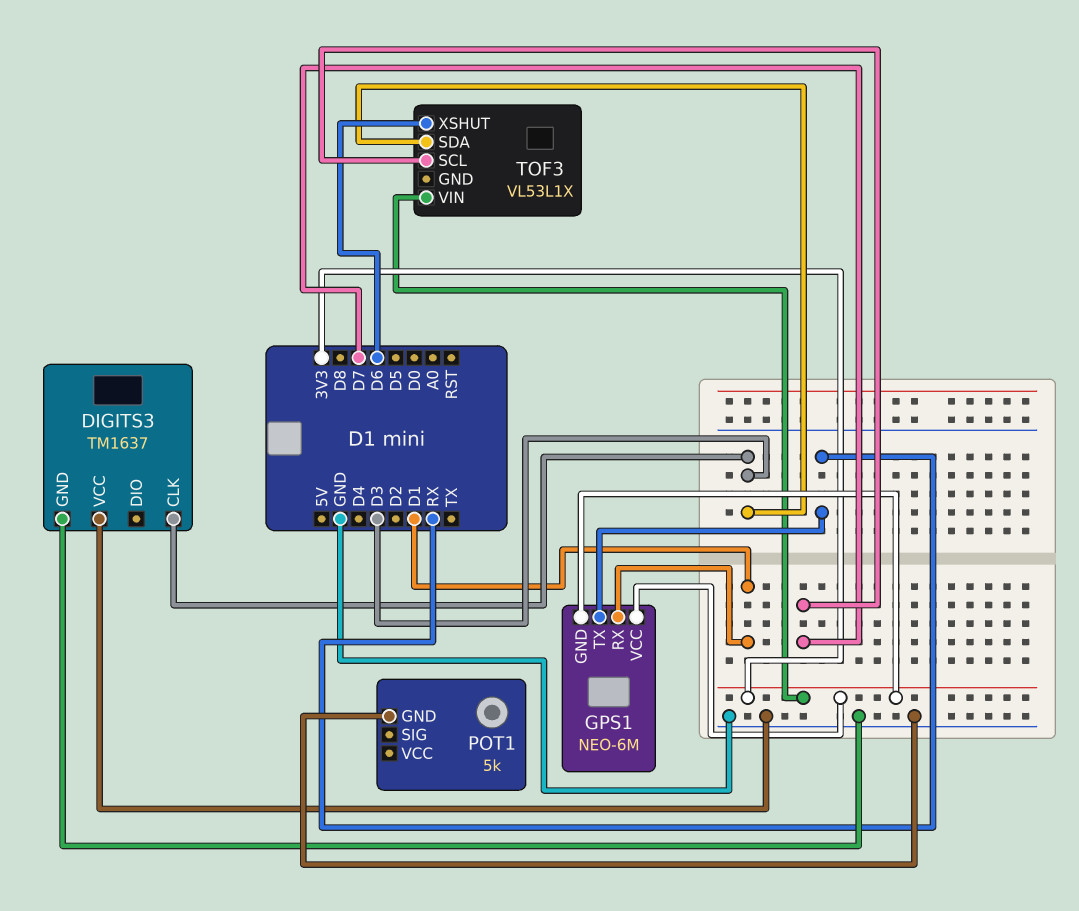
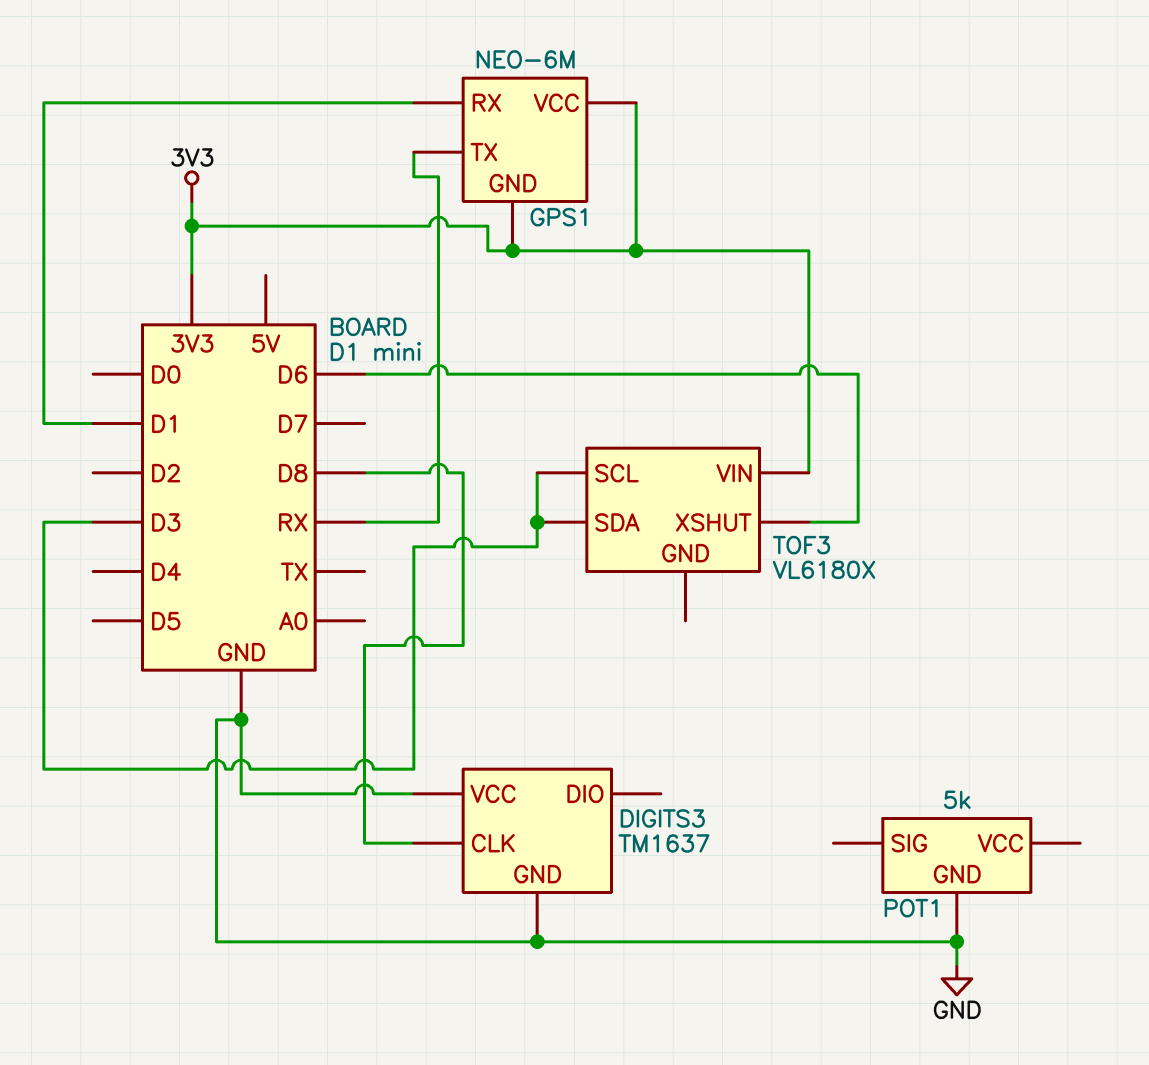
DIGITS3 pin CLK: D3 -> D8
TOF3: VL53L1X -> VL6180X
TOF3 pin SCL: D7 -> D3

